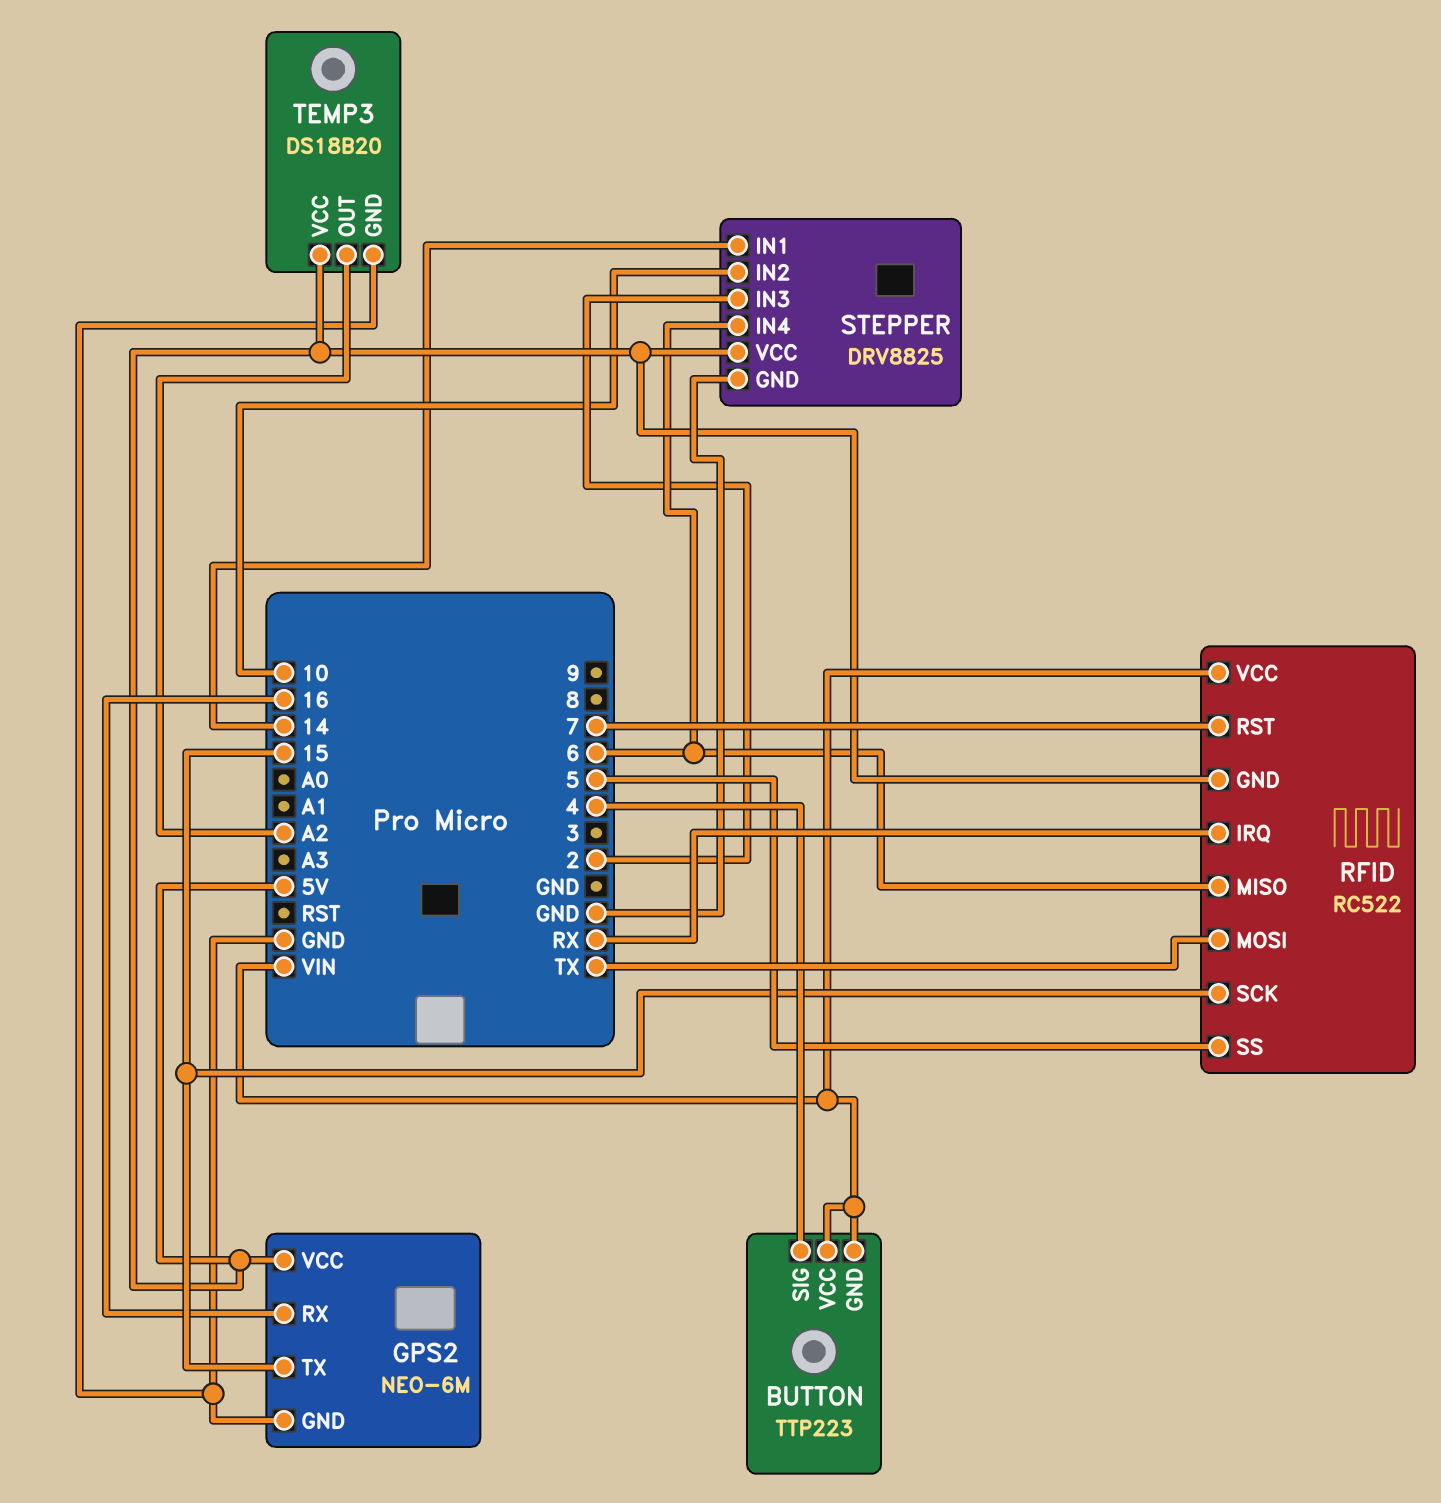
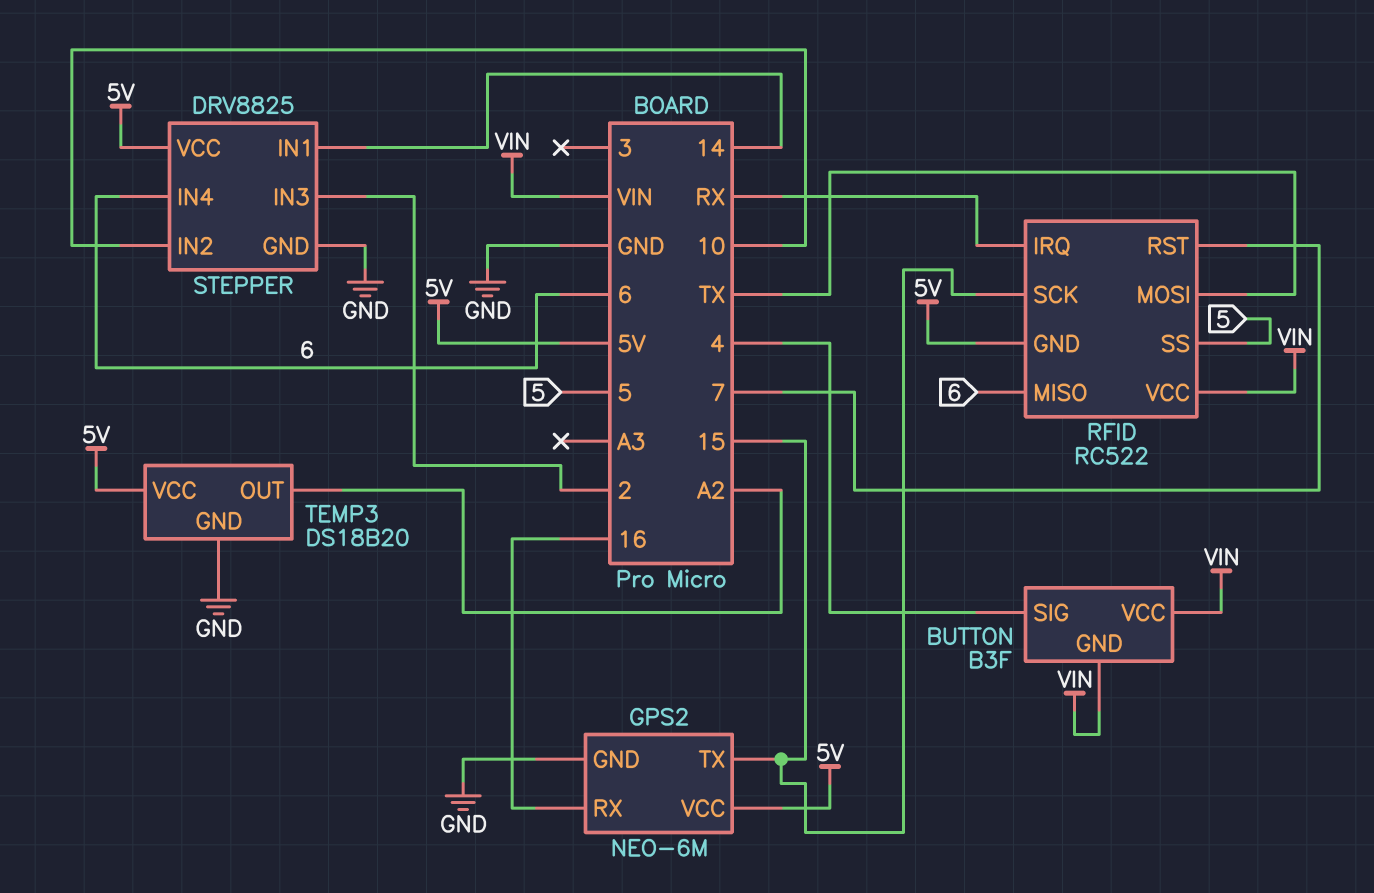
BUTTON: TTP223 -> B3F

